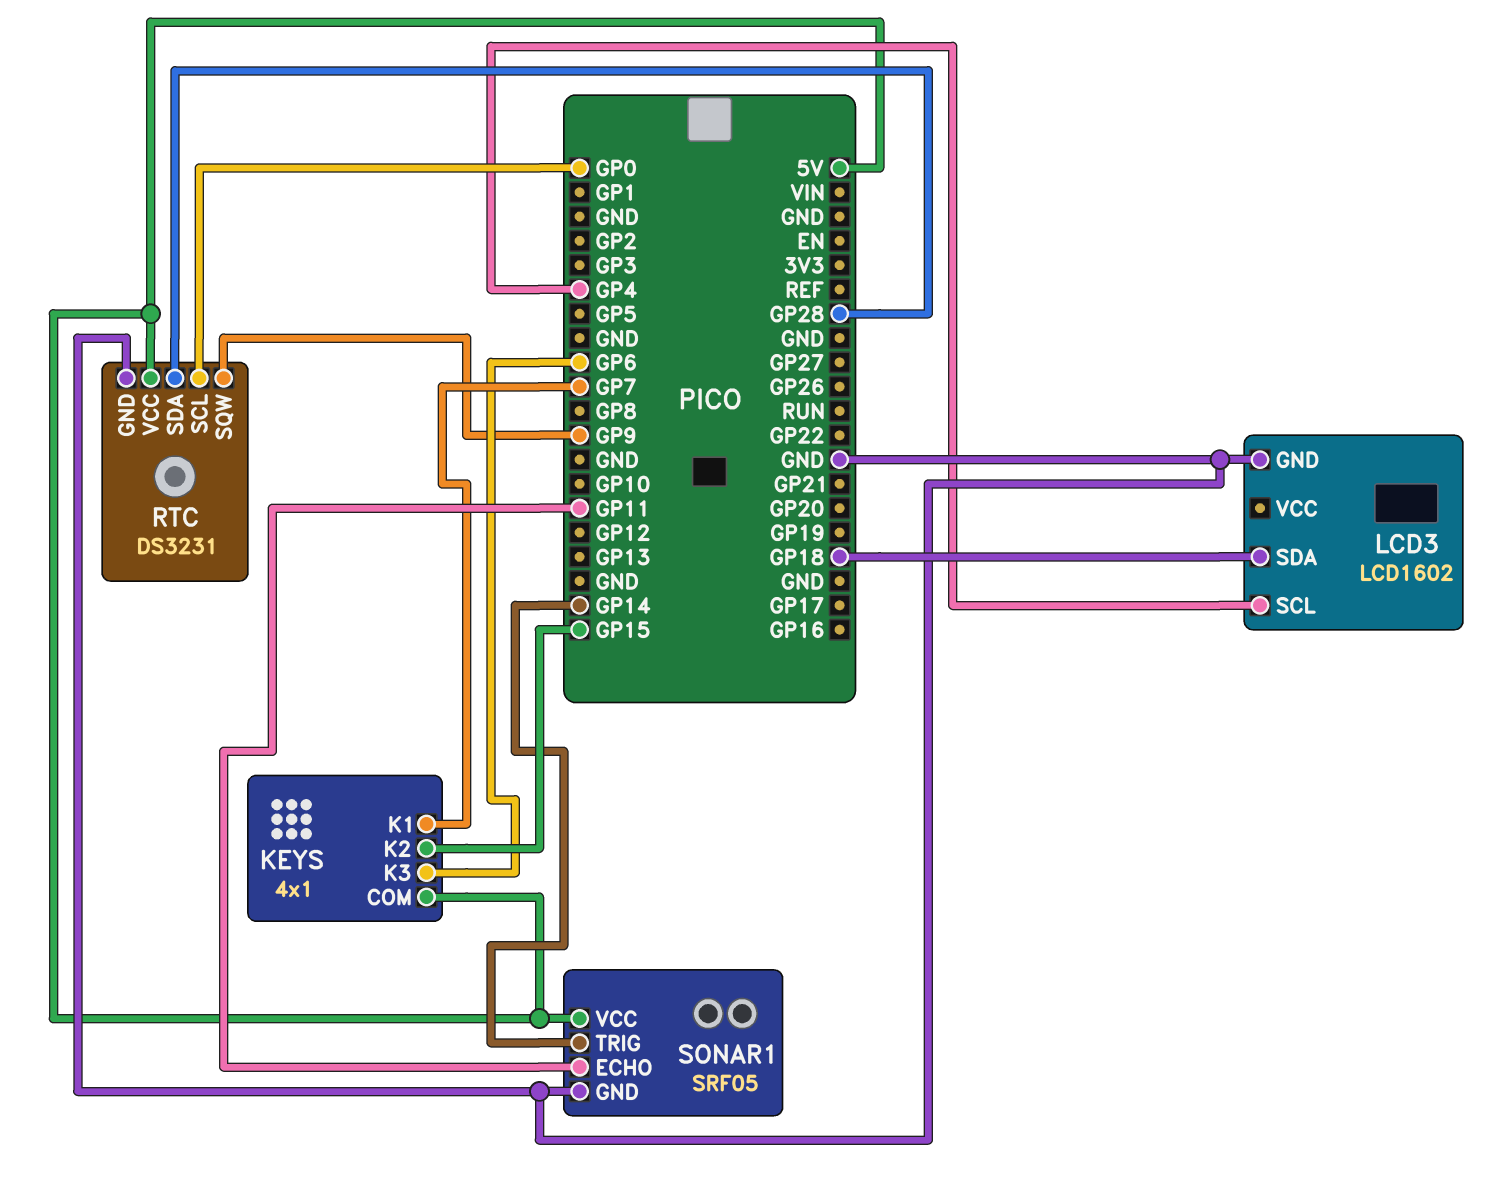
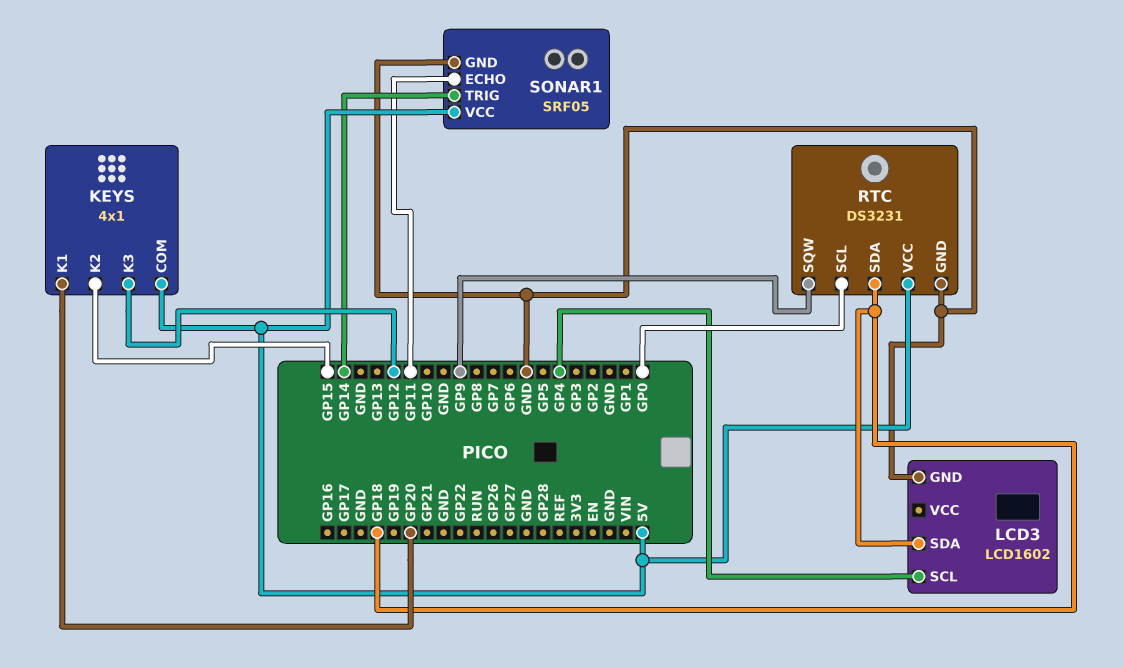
KEYS pin K1: GP7 -> GP20
KEYS pin K3: GP6 -> GP12
RTC pin SDA: GP28 -> GP18

